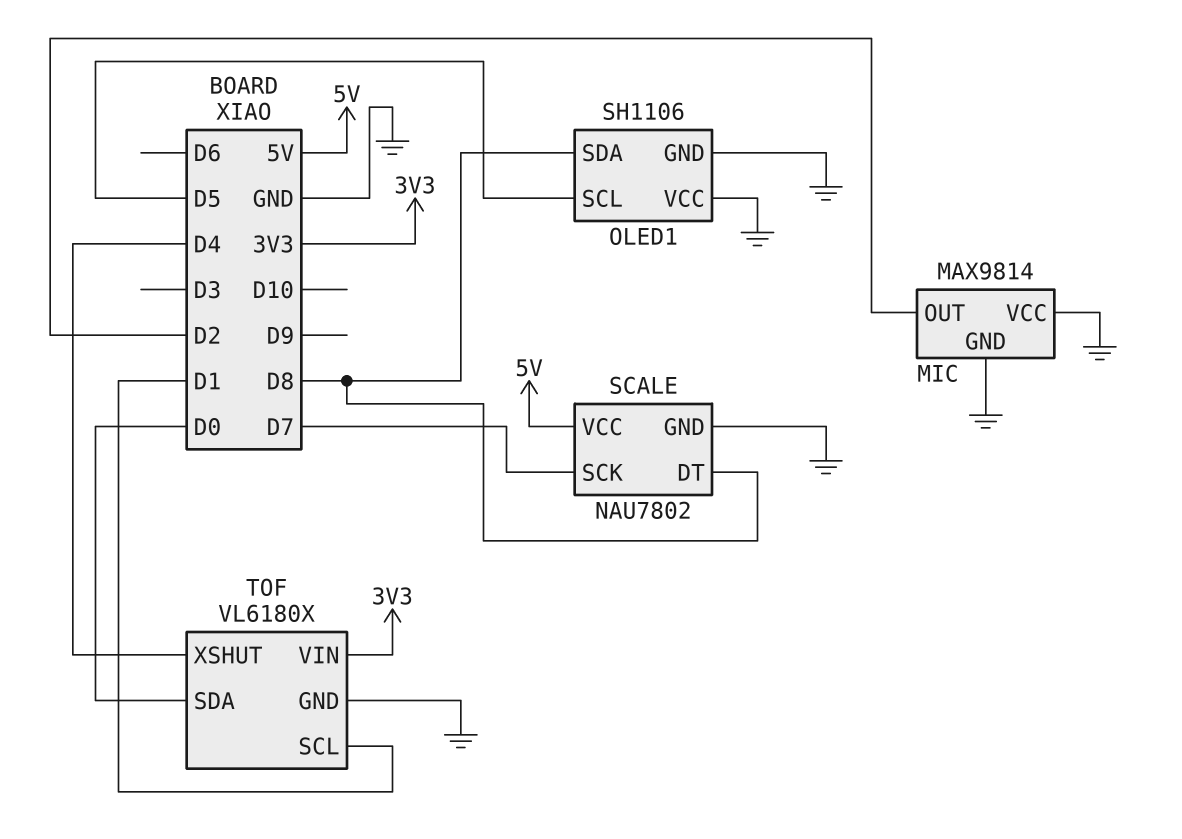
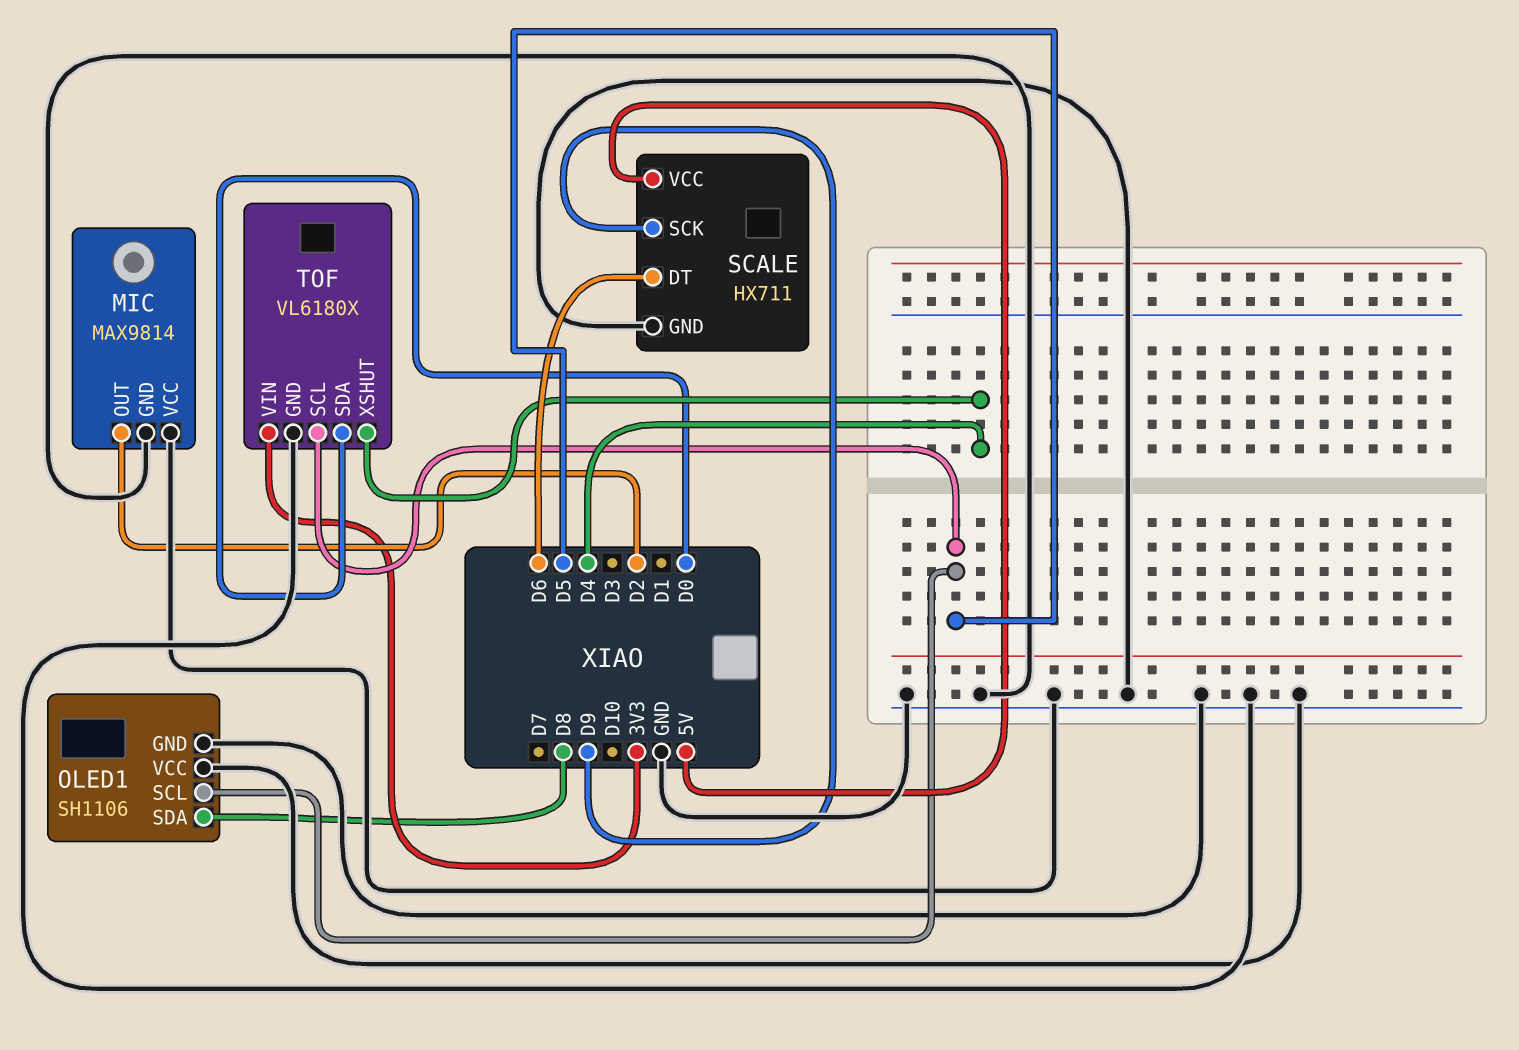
SCALE: NAU7802 -> HX711
SCALE pin DT: D8 -> D6
SCALE pin SCK: D7 -> D9
TOF pin SCL: D1 -> D5

